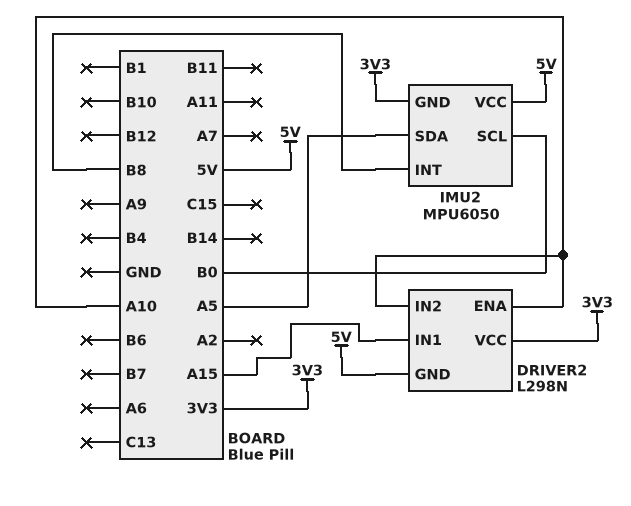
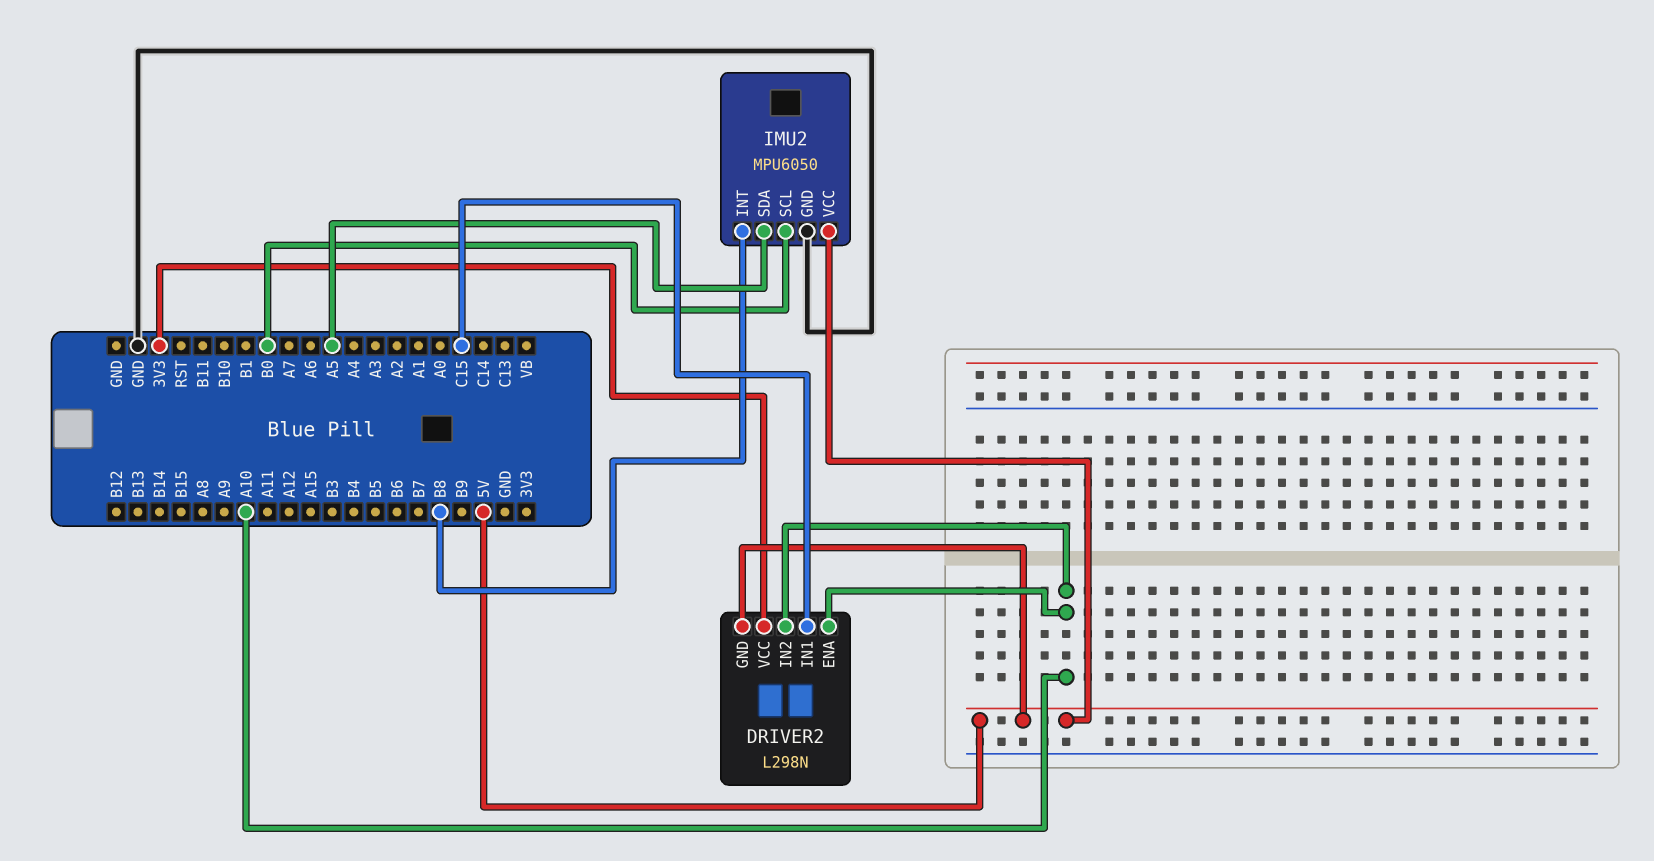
DRIVER2 pin IN1: A15 -> C15
IMU2 pin GND: 3V3 -> GND

